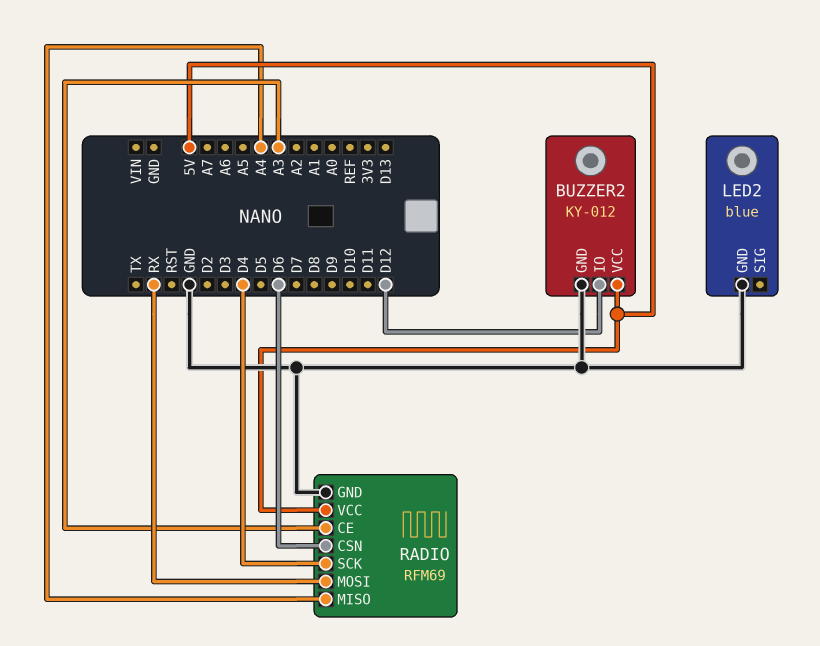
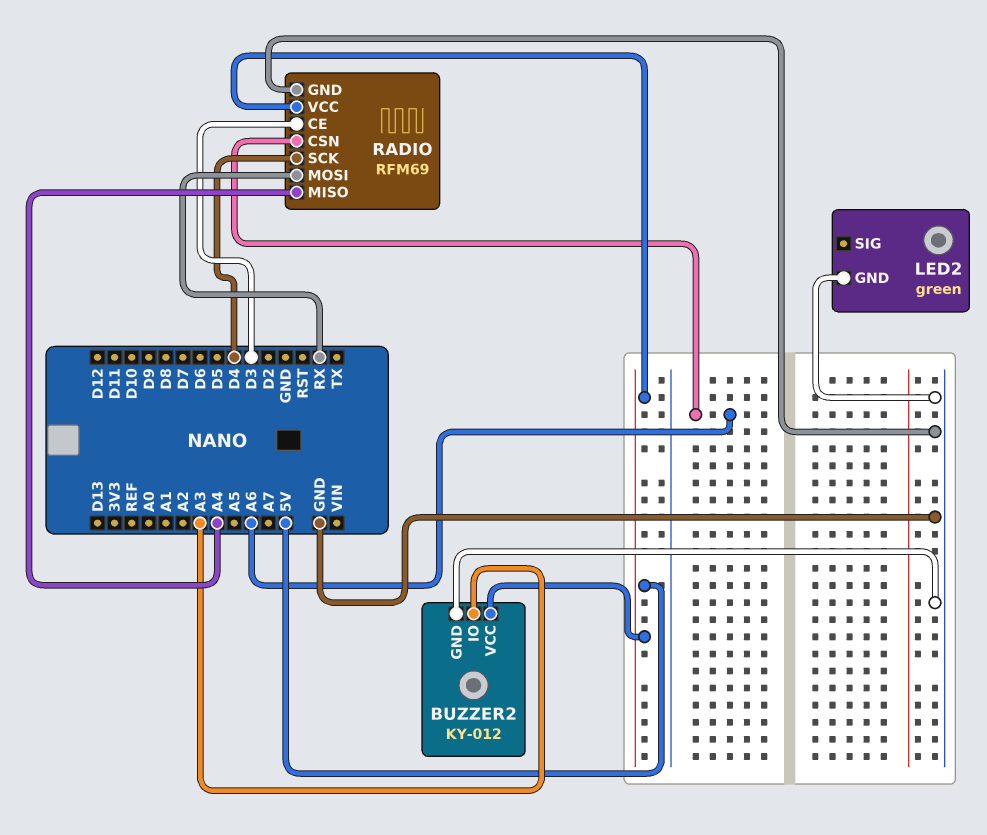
BUZZER2 pin IO: D12 -> A3
LED2: blue -> green
RADIO pin CE: A3 -> D3
RADIO pin CSN: D6 -> A6

